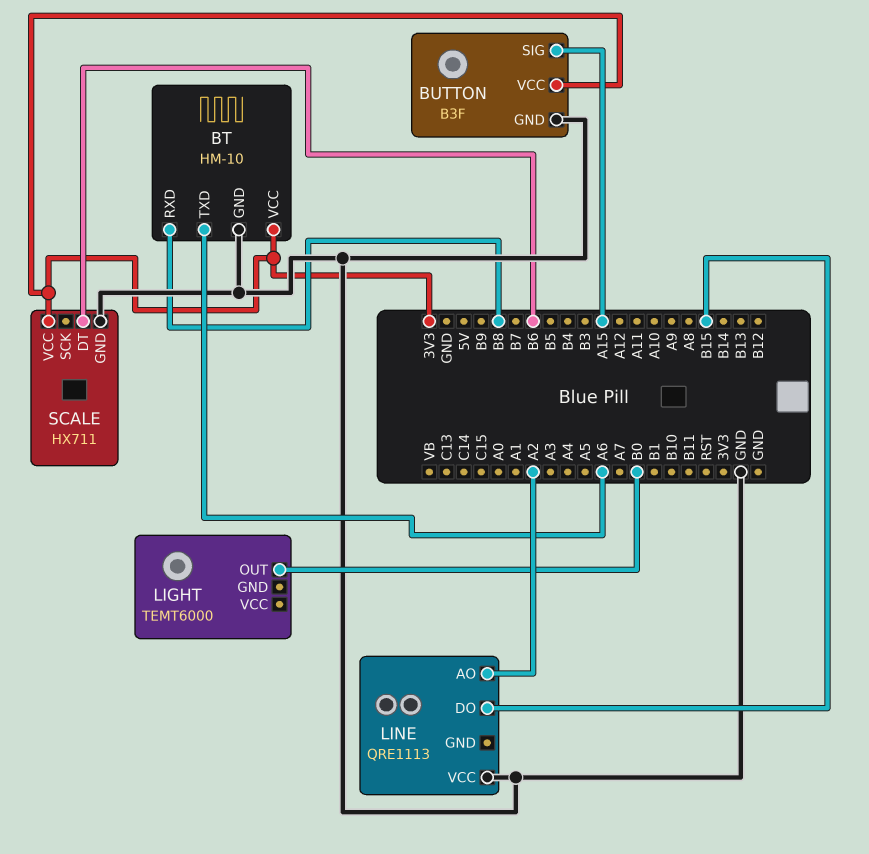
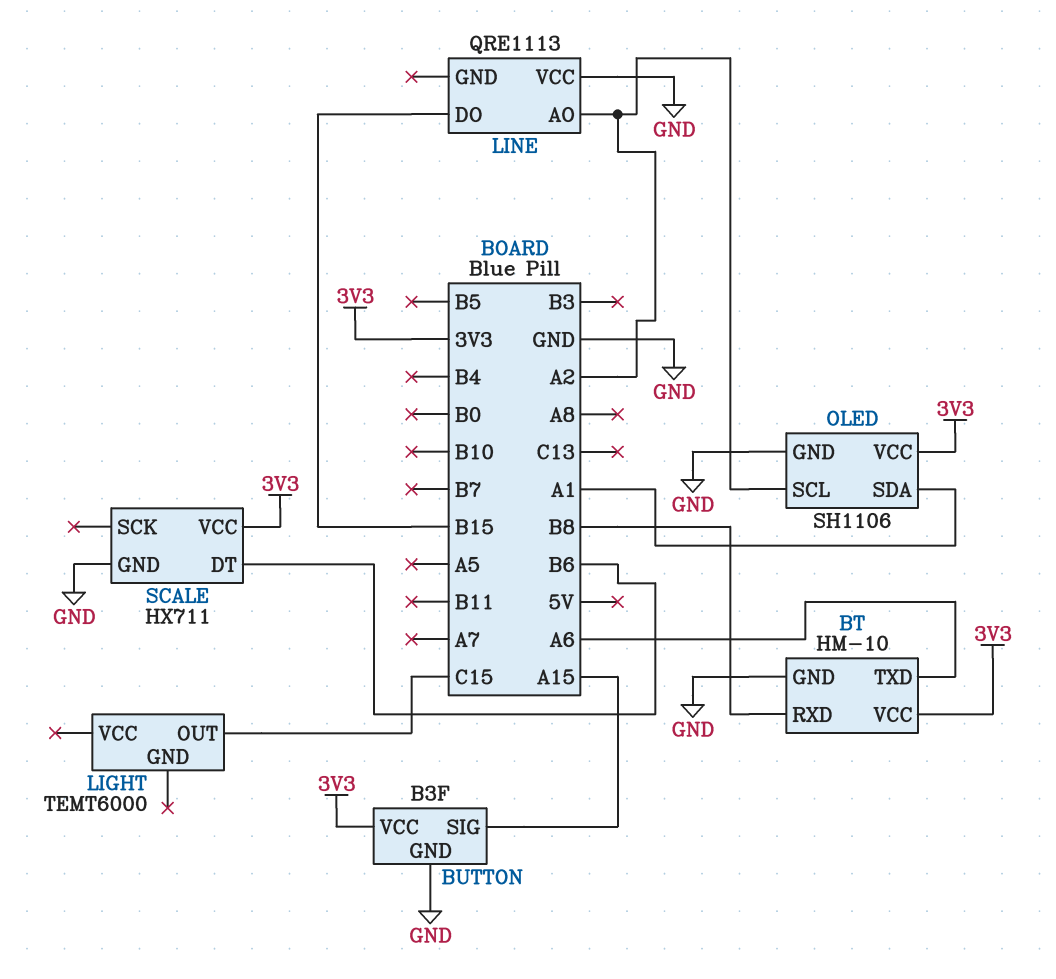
LIGHT pin OUT: B0 -> C15
OLED: none -> SH1106
OLED pin GND: none -> GND
OLED pin SCL: none -> A2
OLED pin SDA: none -> A1
OLED pin VCC: none -> 3V3

